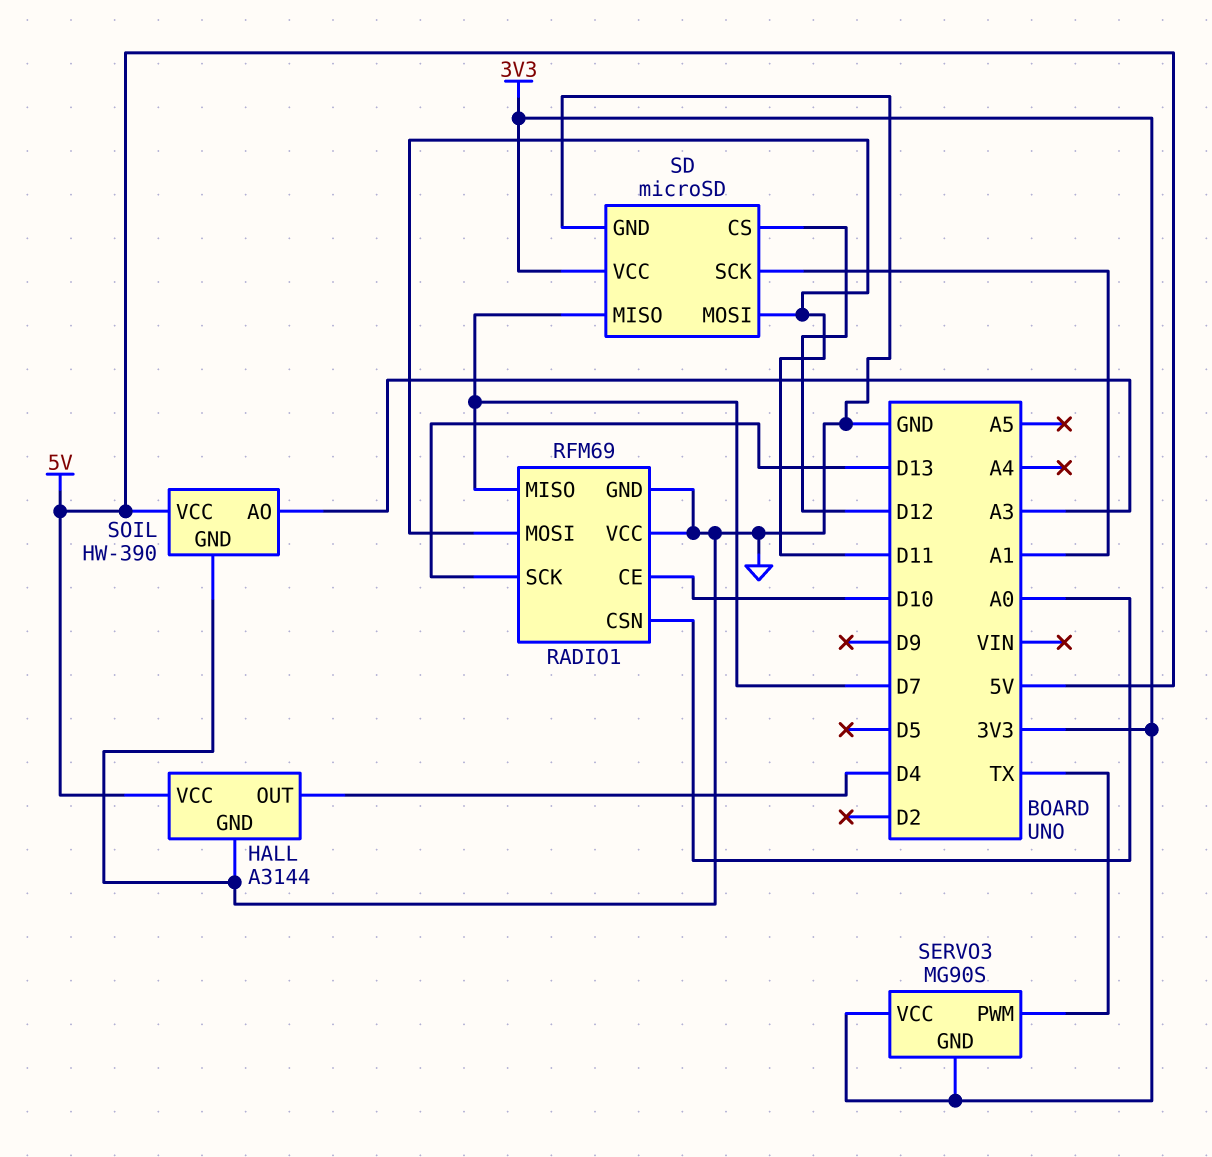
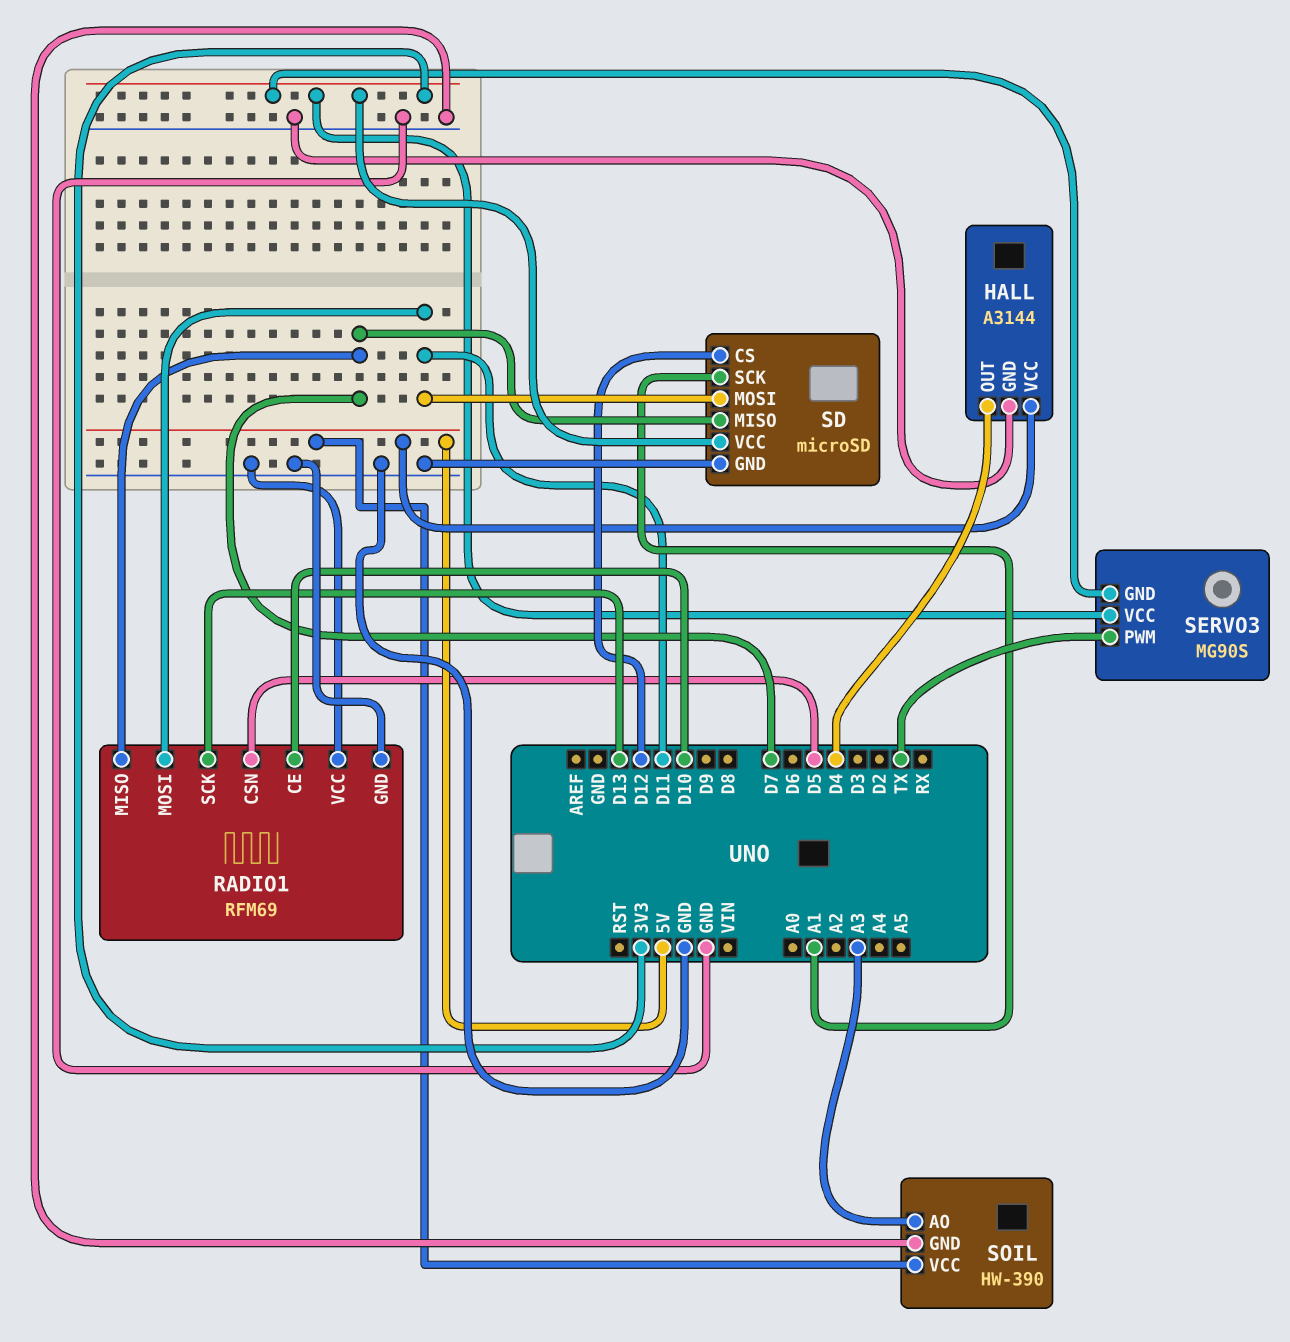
RADIO1 pin CSN: A0 -> D5

